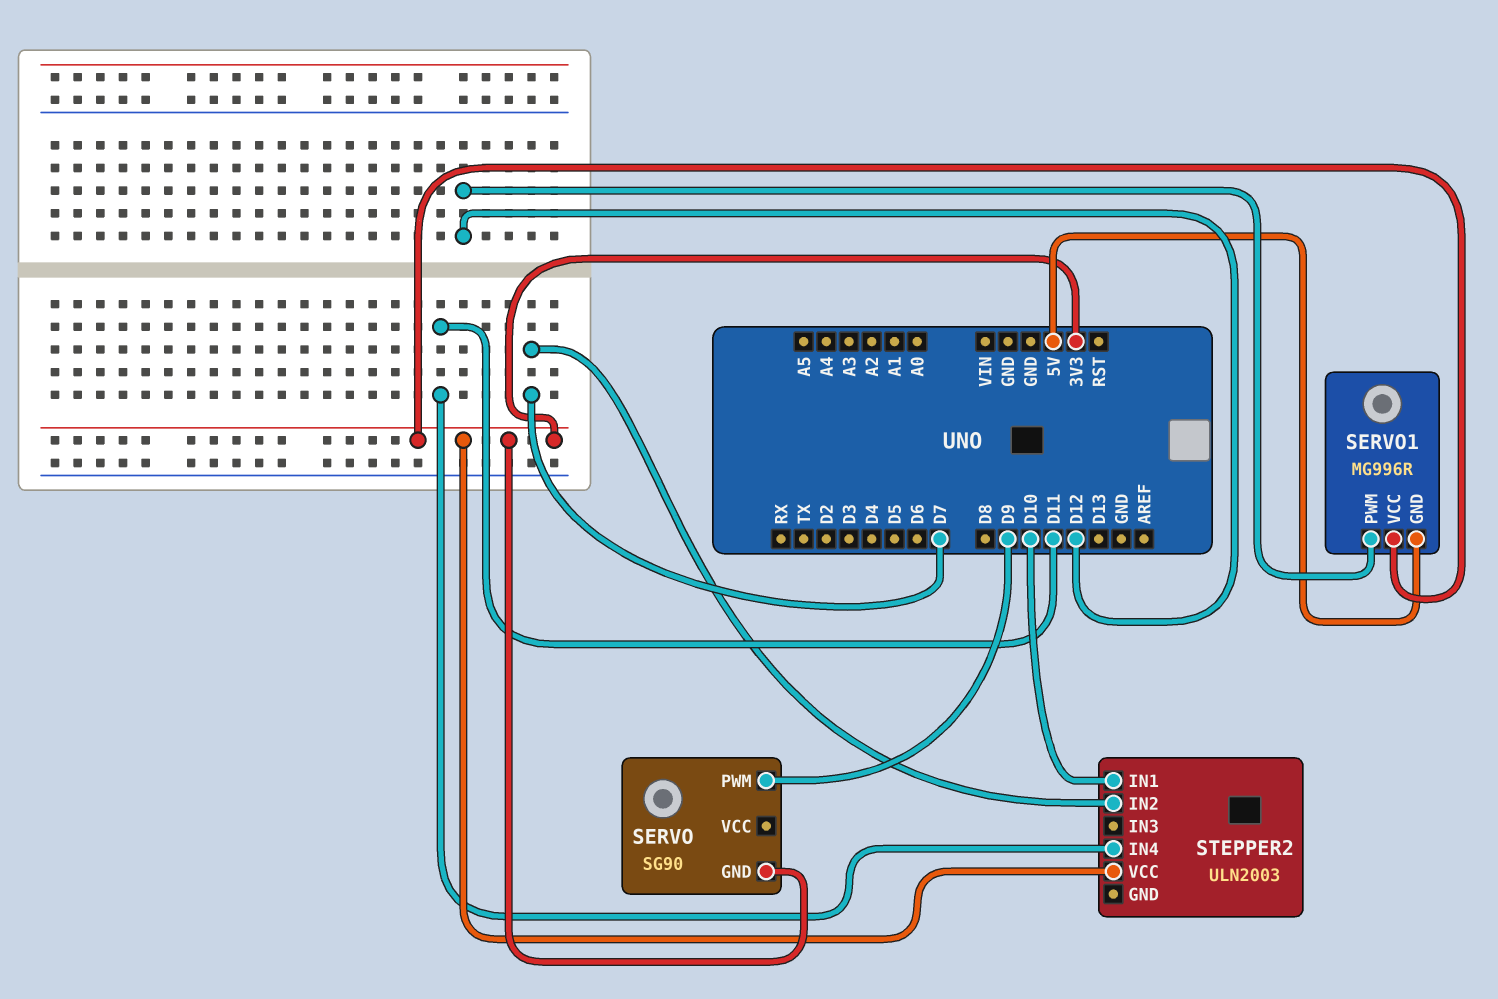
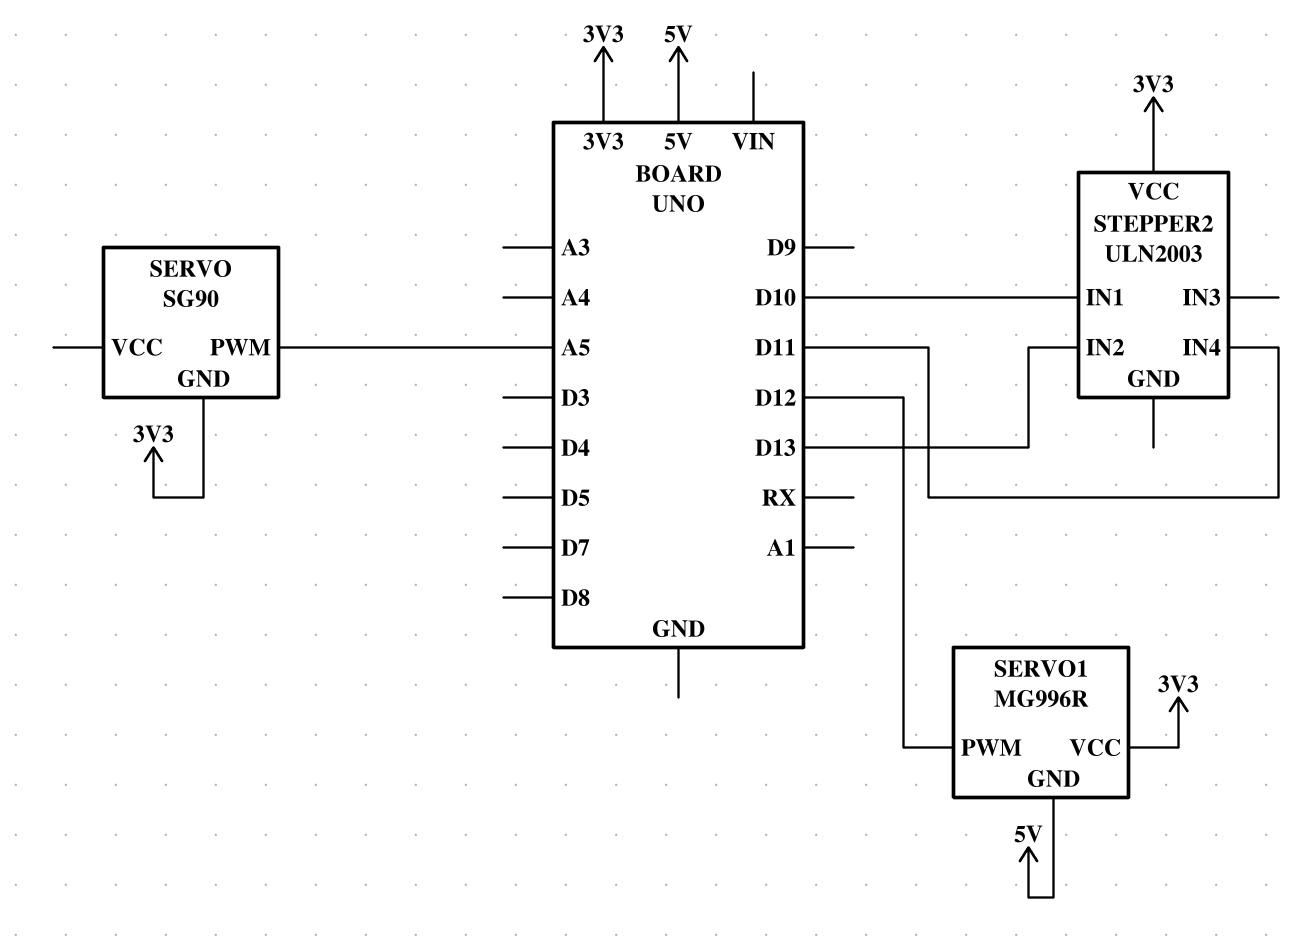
SERVO pin PWM: D9 -> A5
STEPPER2 pin IN2: D7 -> D13

